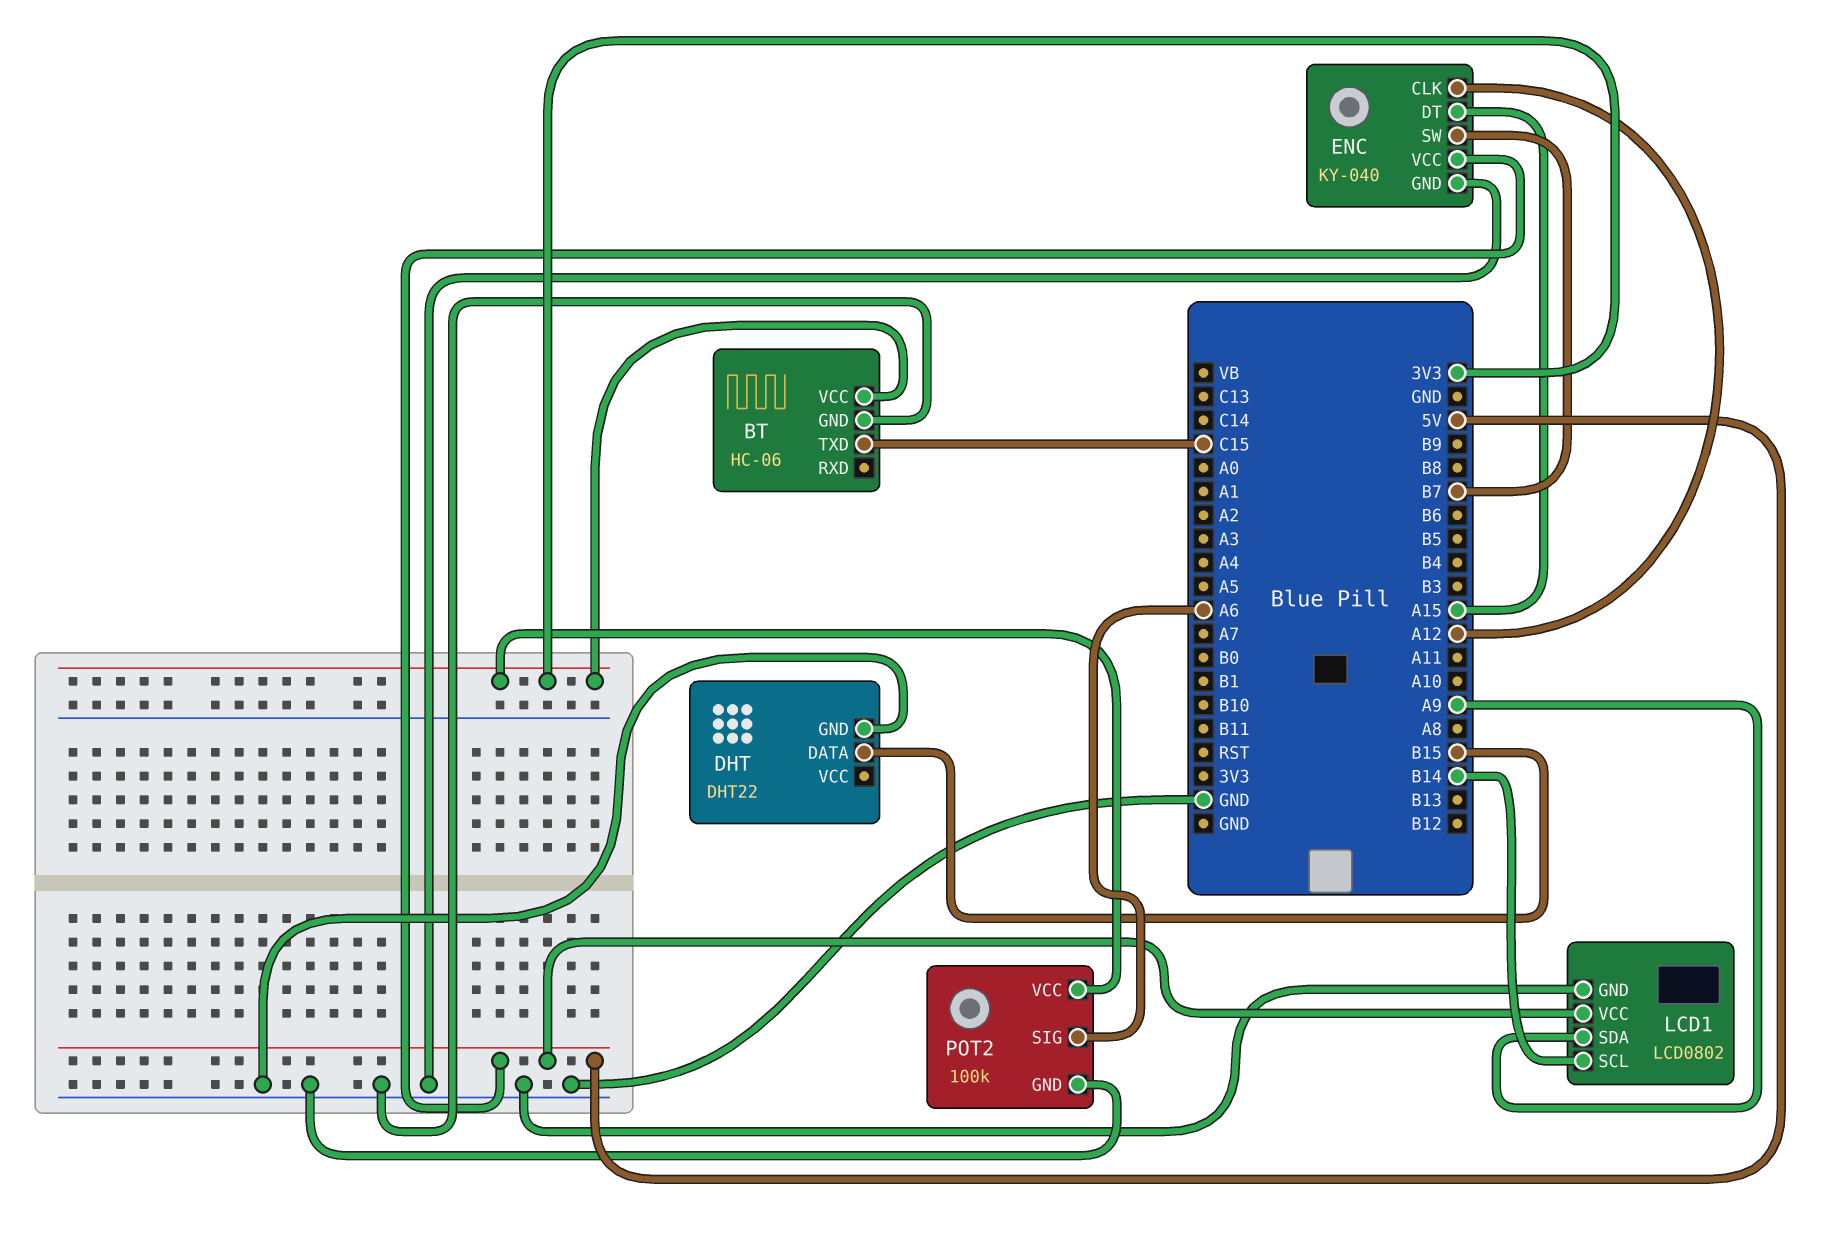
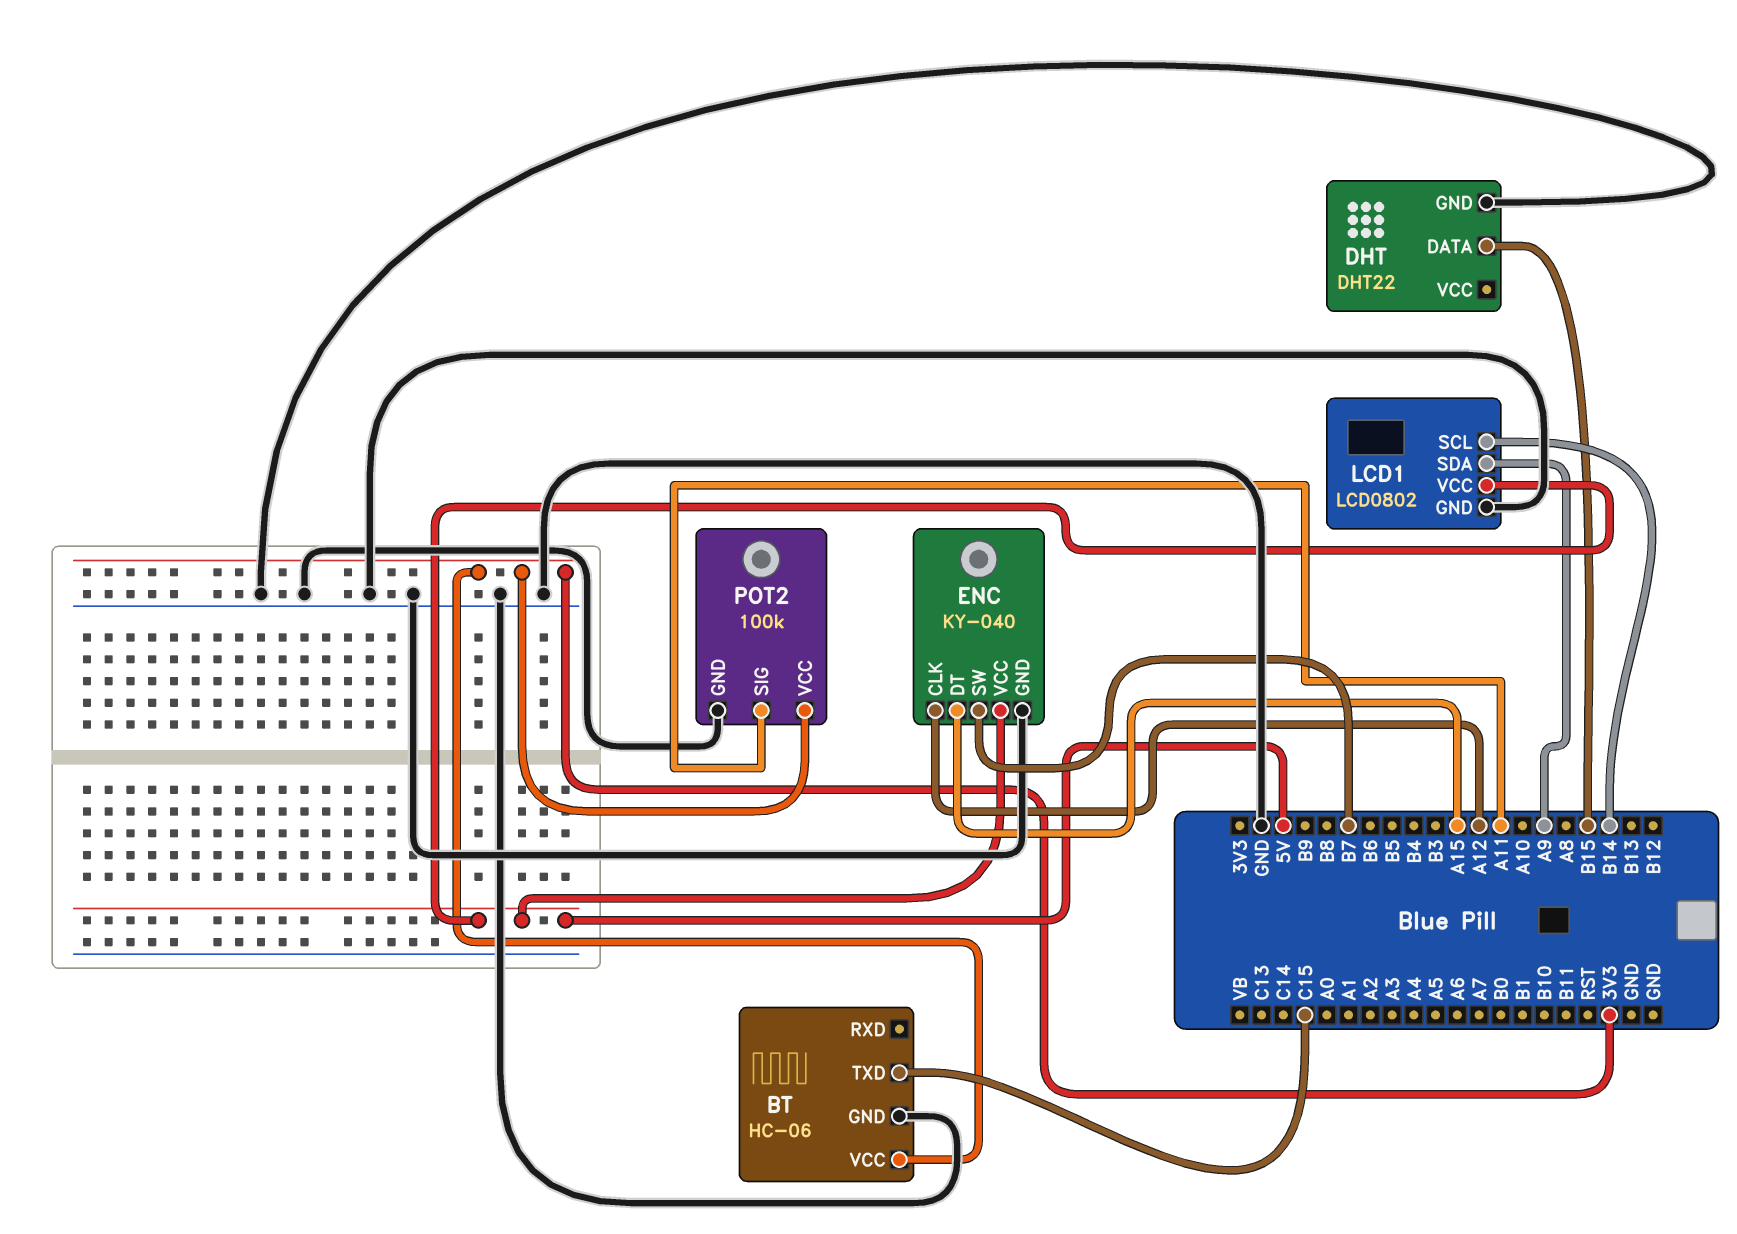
POT2 pin SIG: A6 -> A11

